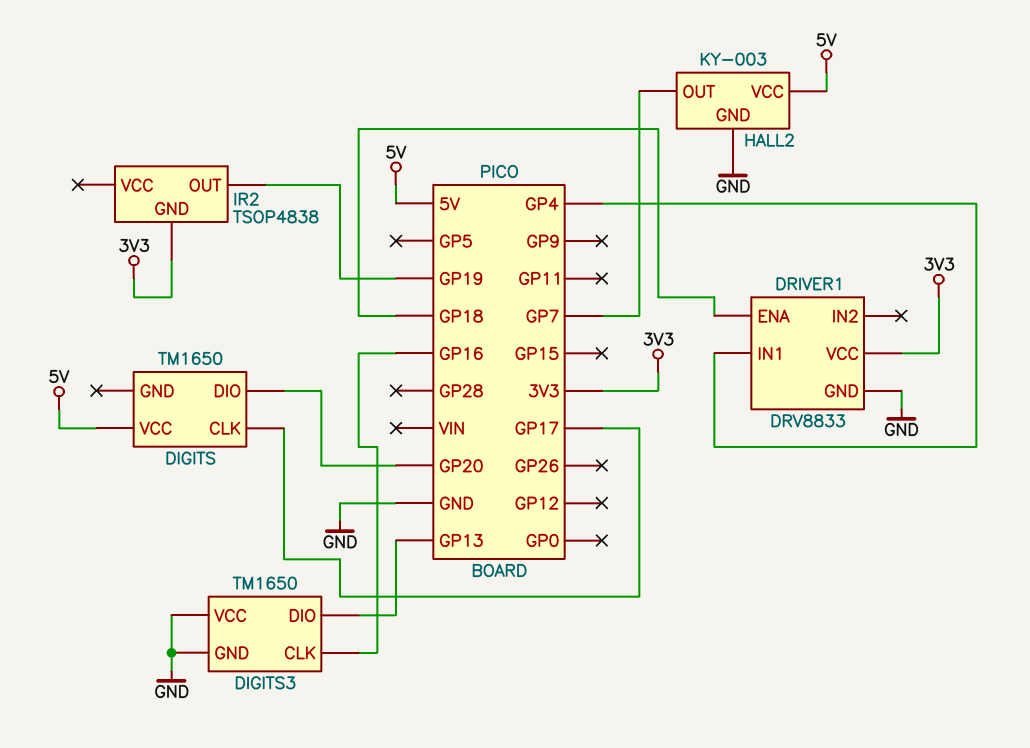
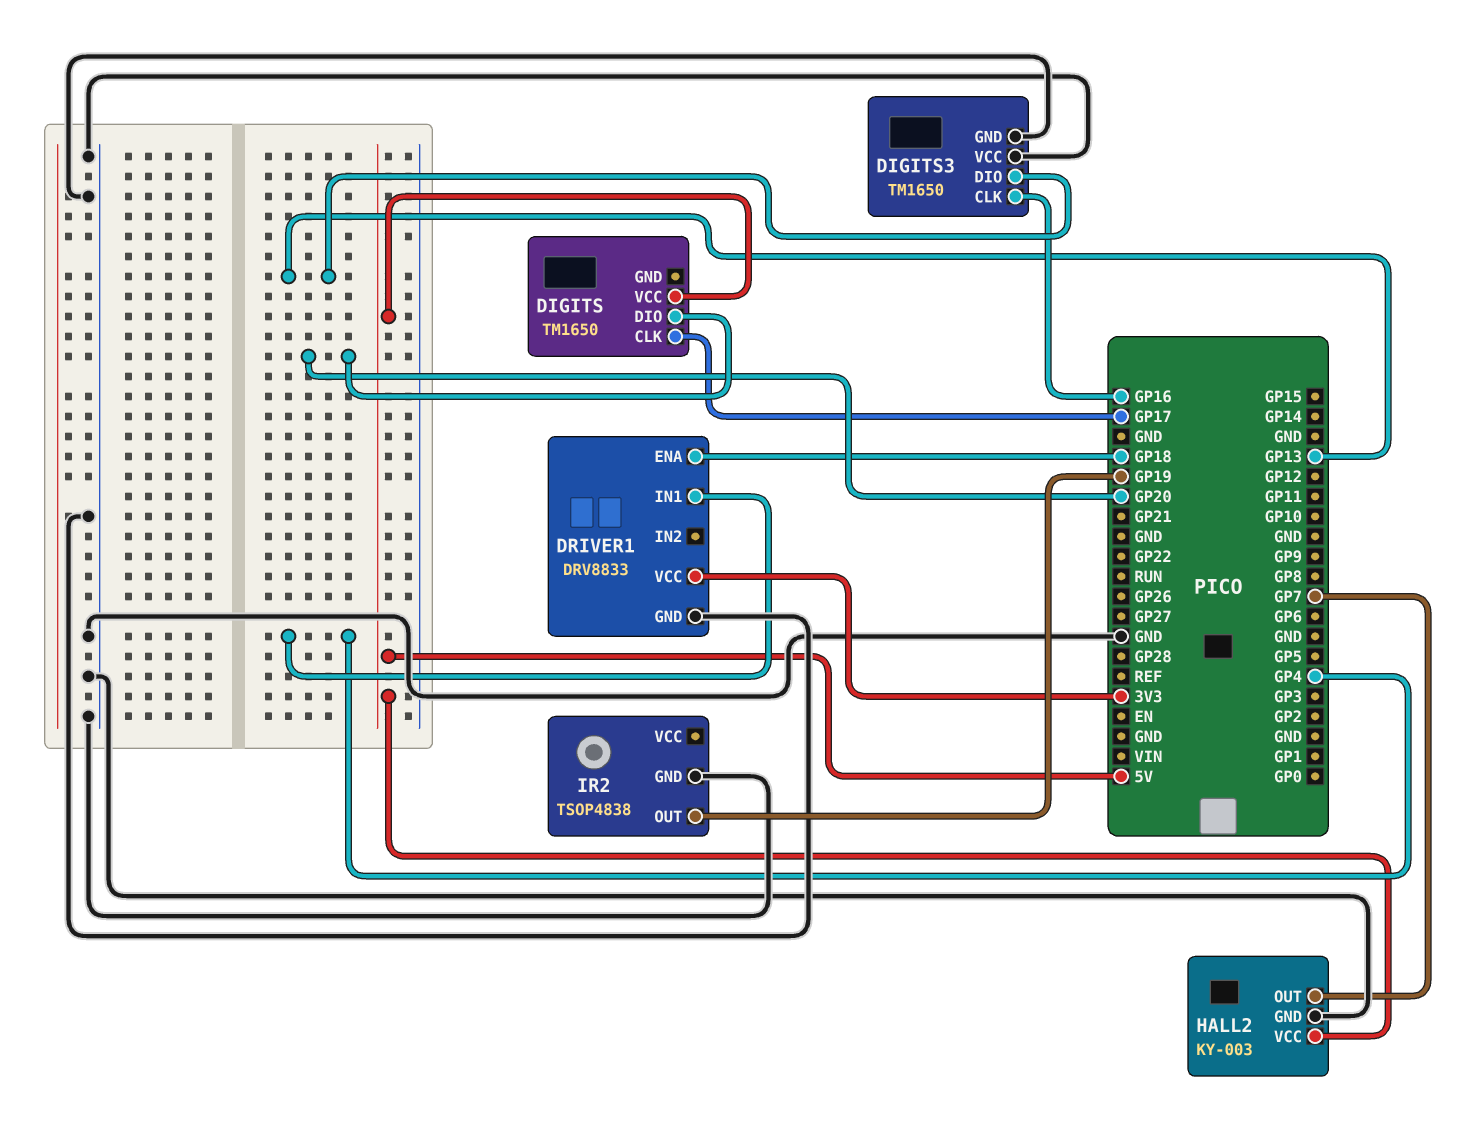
IR2 pin GND: 3V3 -> GND

